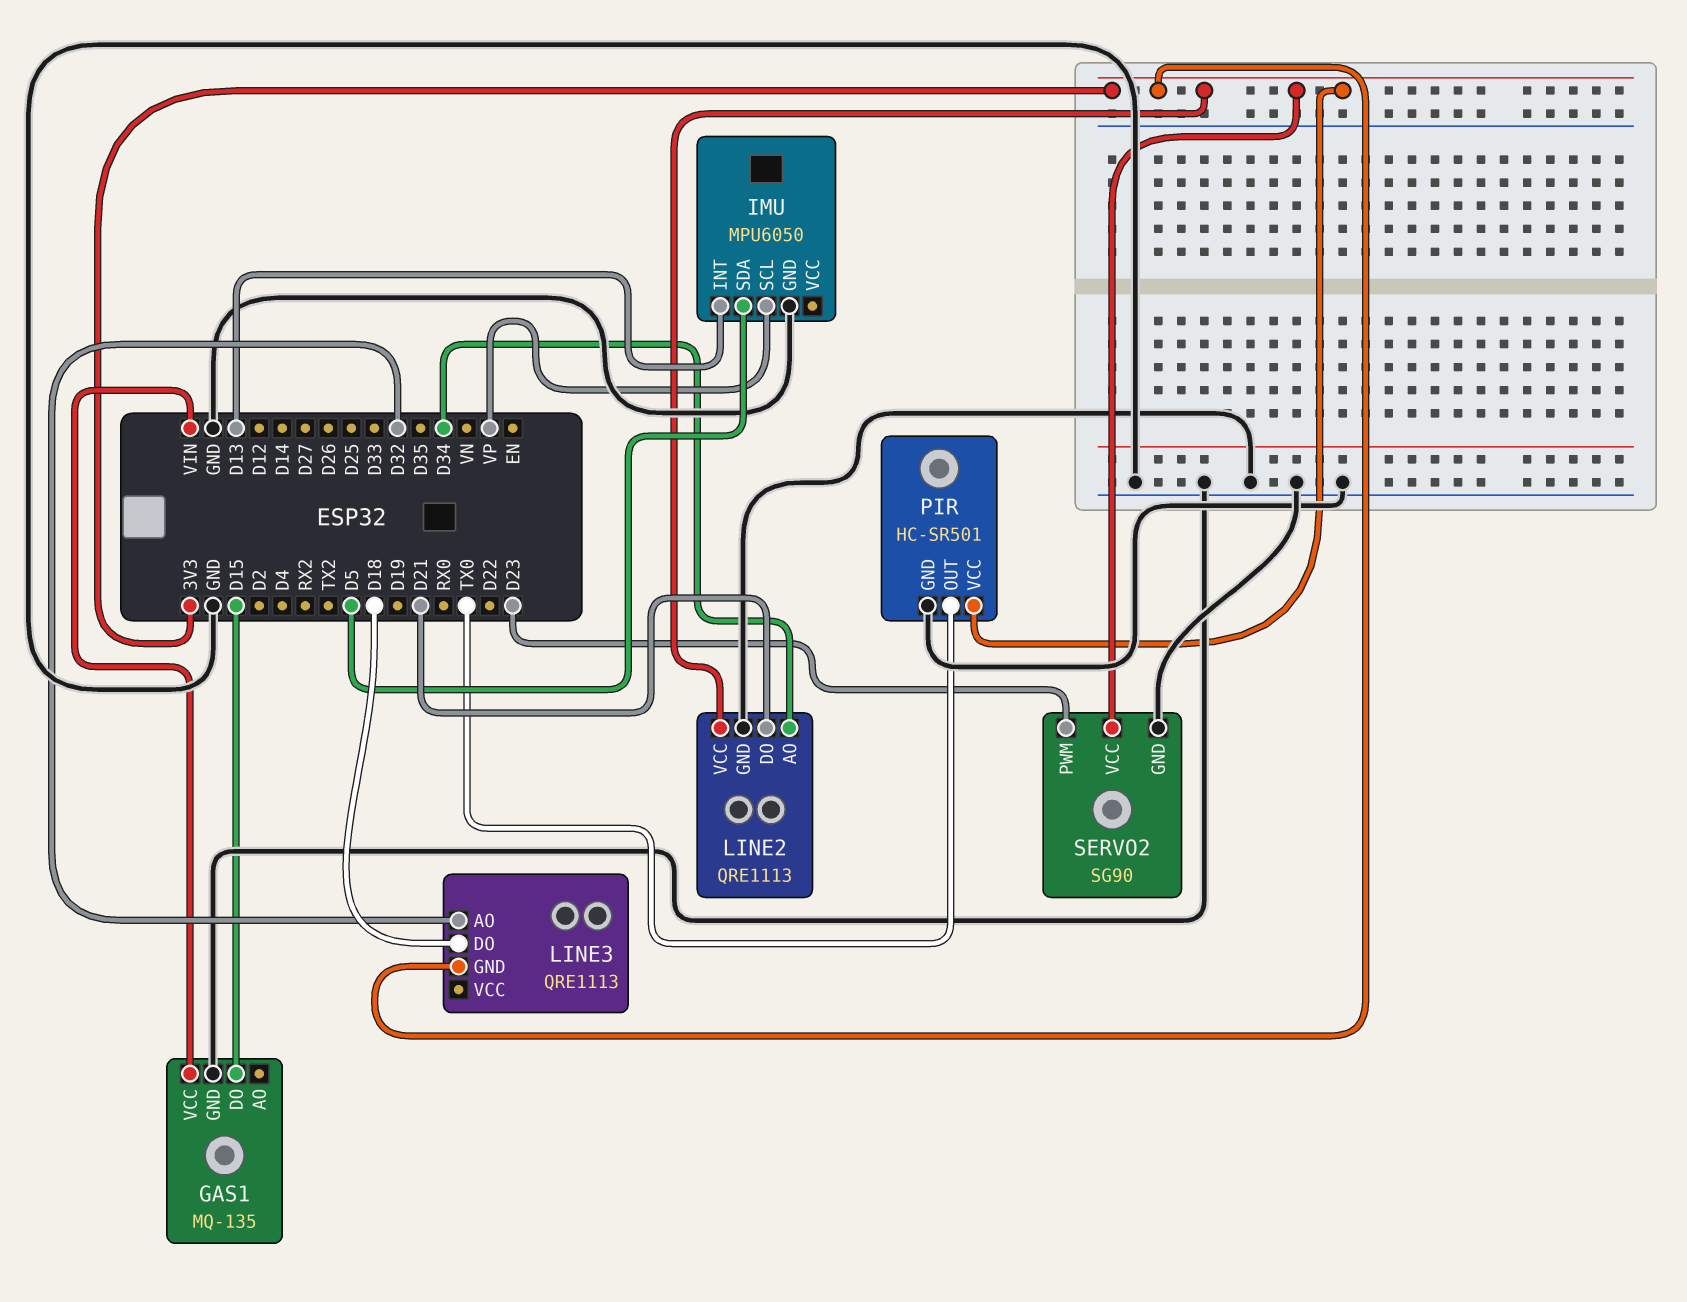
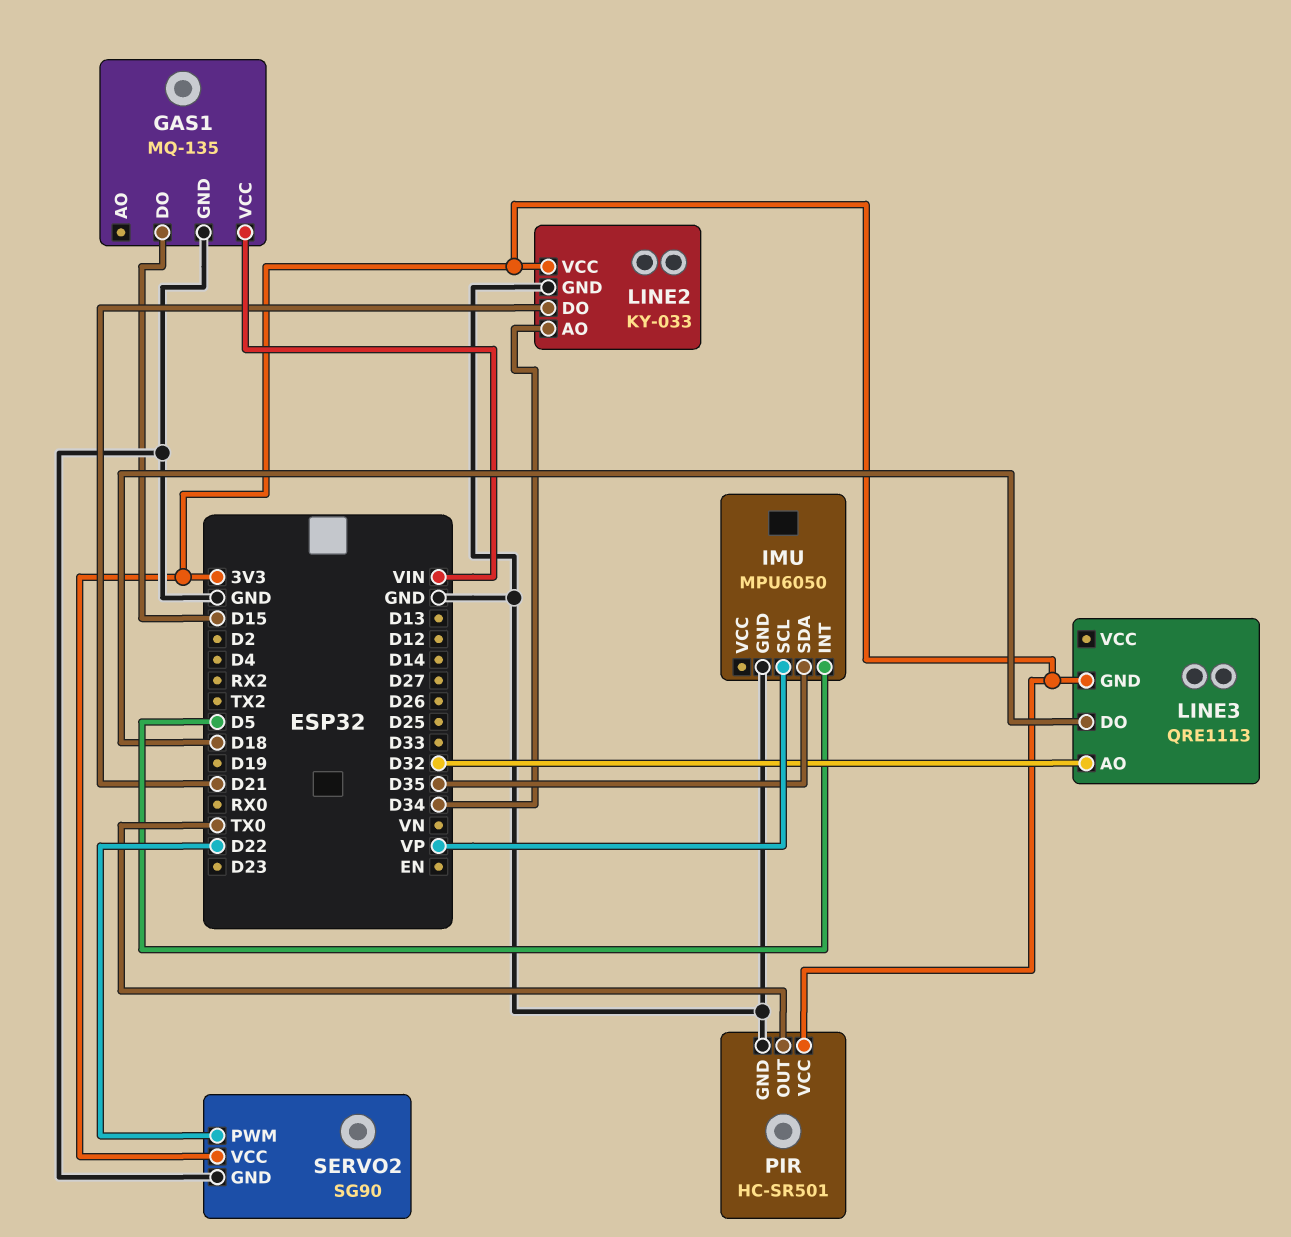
IMU pin INT: D13 -> D5
IMU pin SDA: D5 -> D35
LINE2: QRE1113 -> KY-033
SERVO2 pin PWM: D23 -> D22

